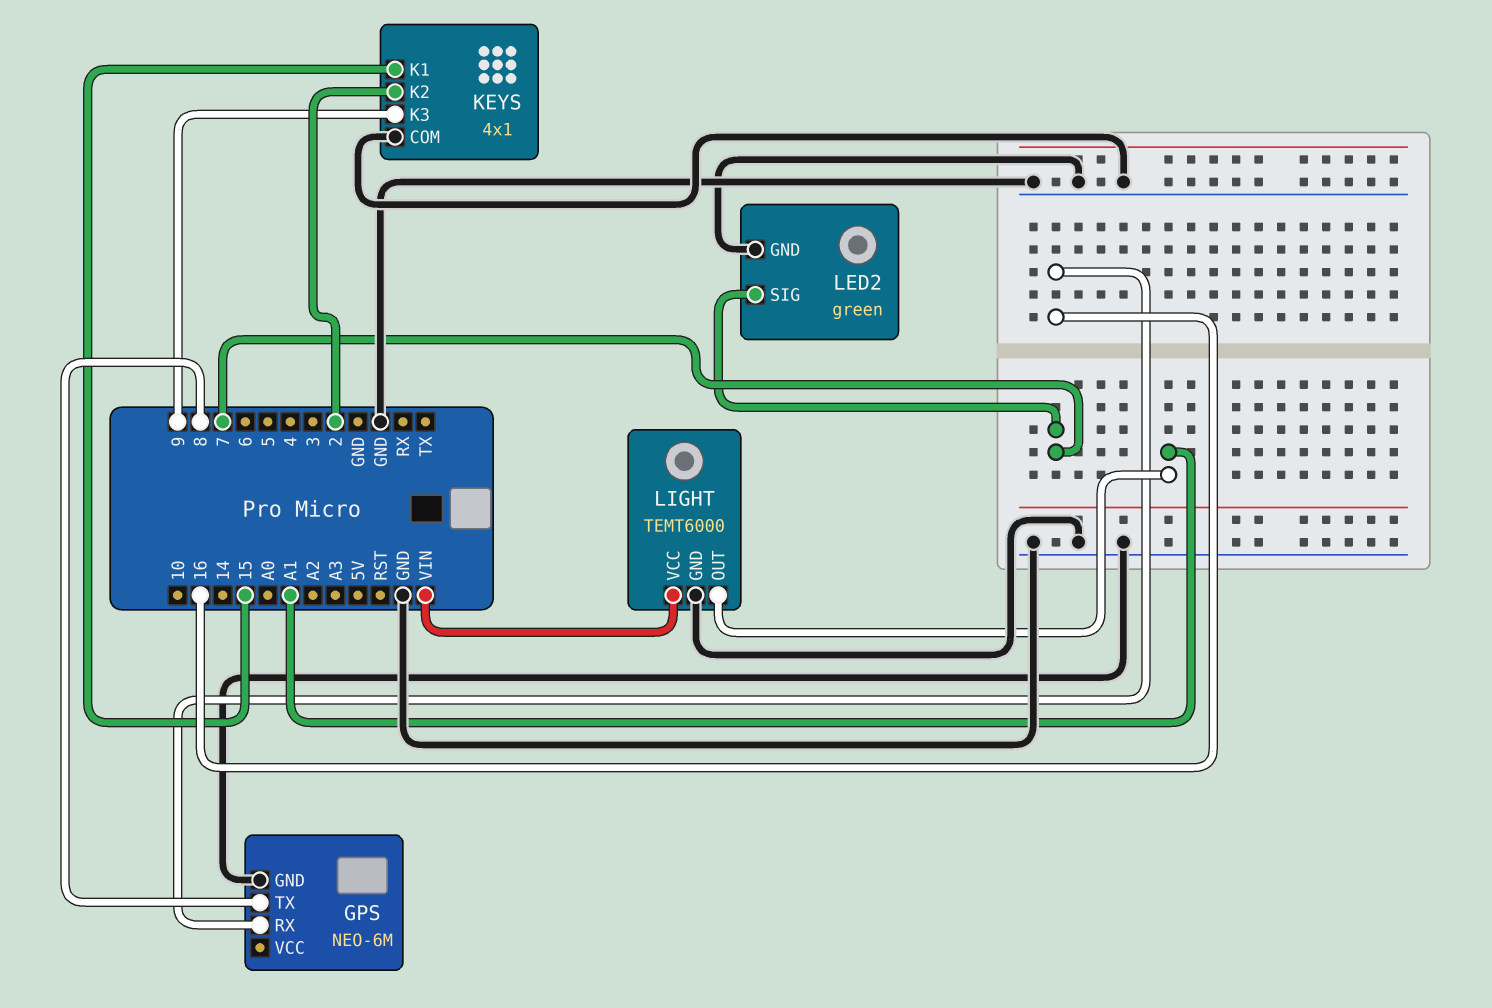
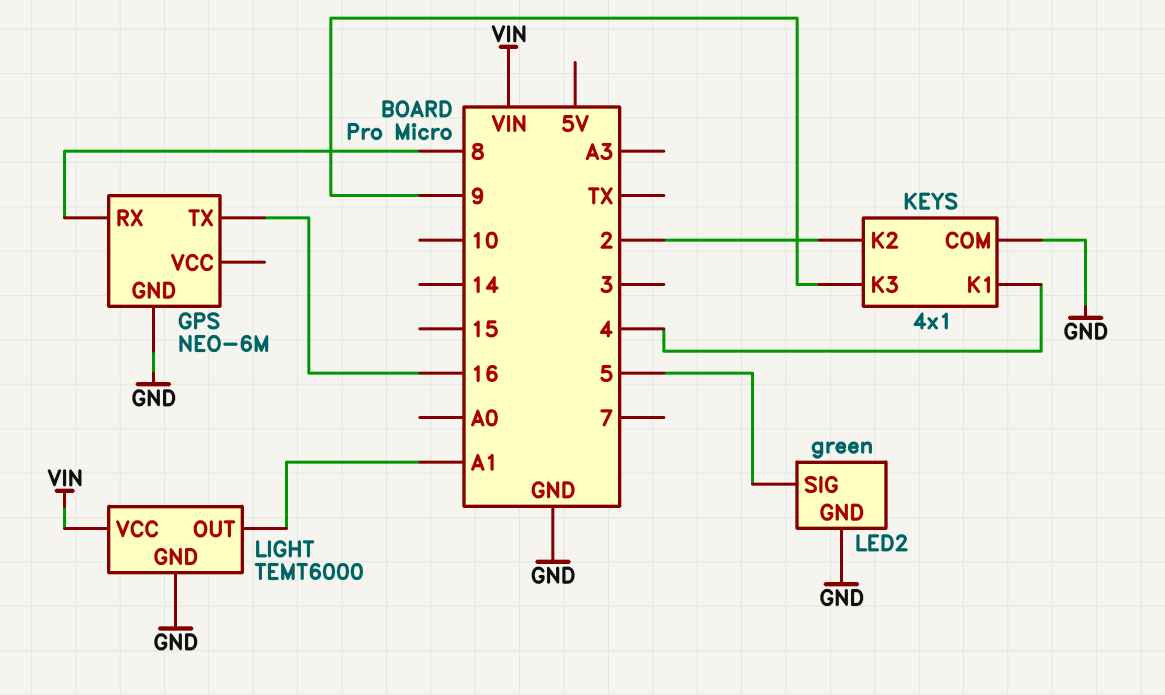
GPS pin RX: 16 -> 8
GPS pin TX: 8 -> 16
KEYS pin K1: 15 -> 4
LED2 pin SIG: 7 -> 5

